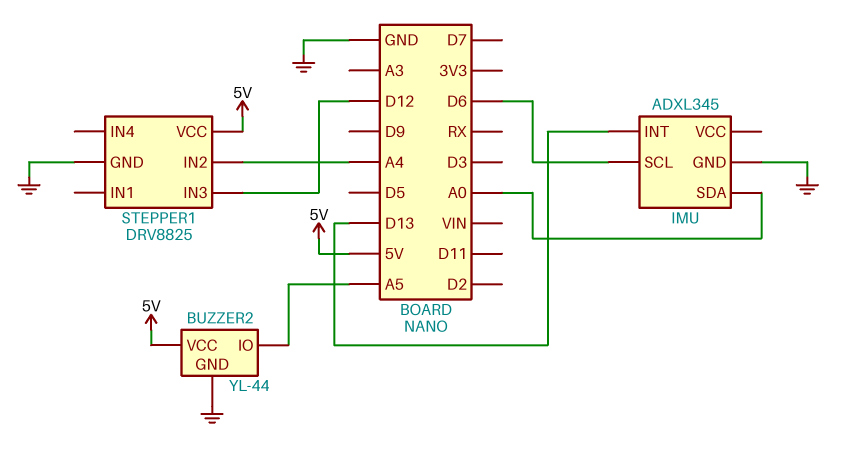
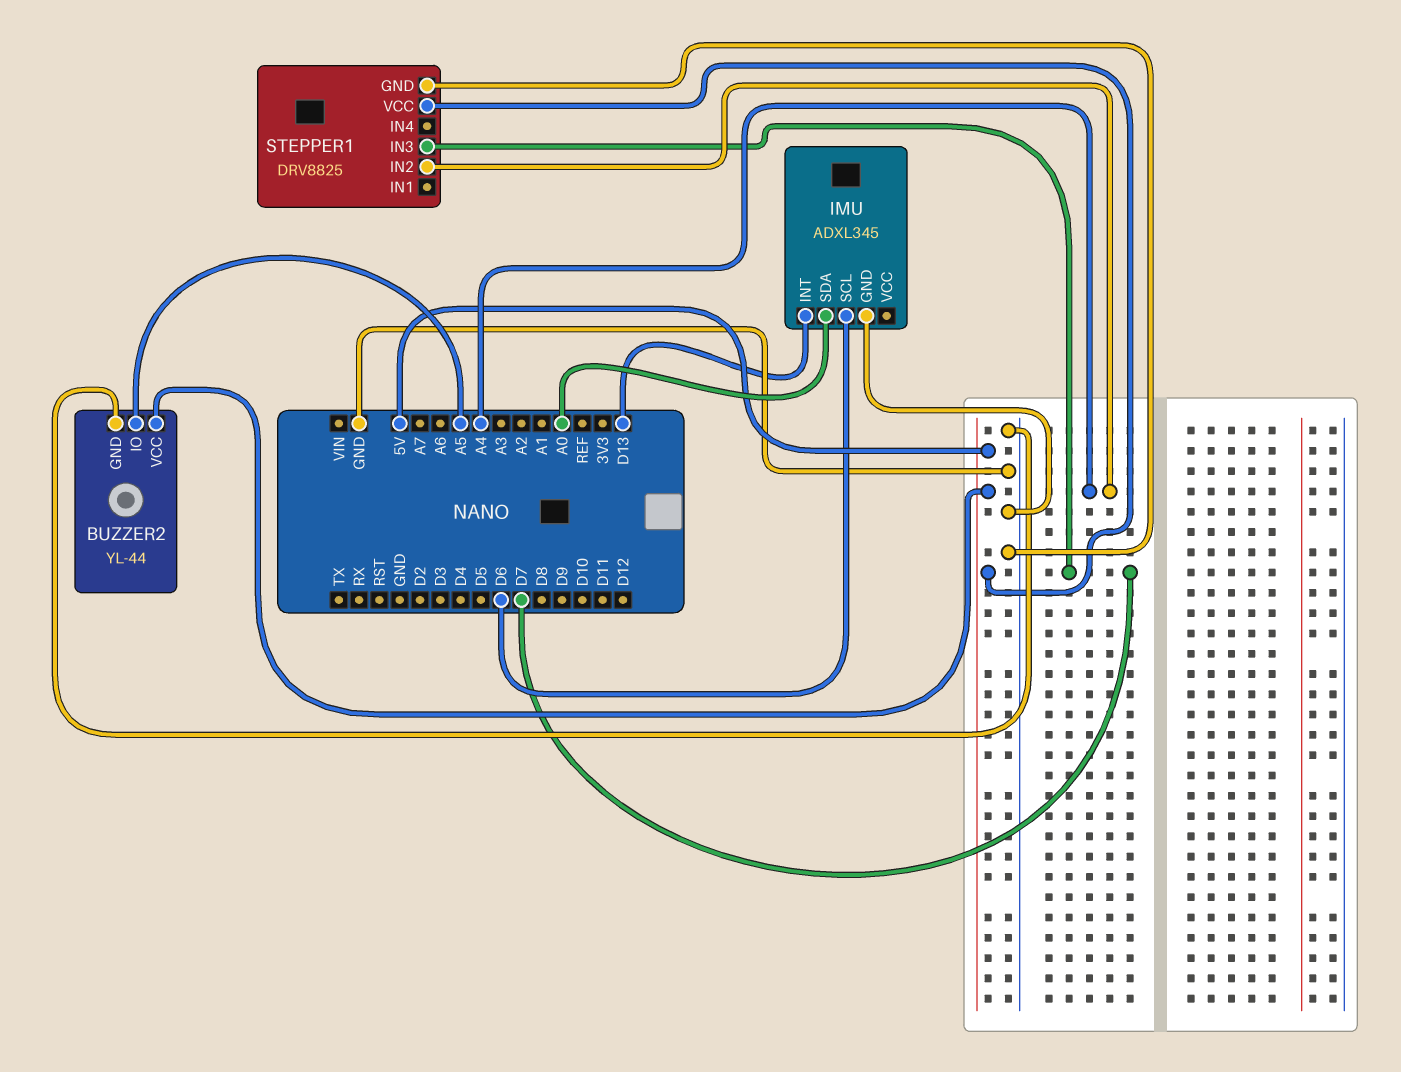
STEPPER1 pin IN3: D12 -> D7

